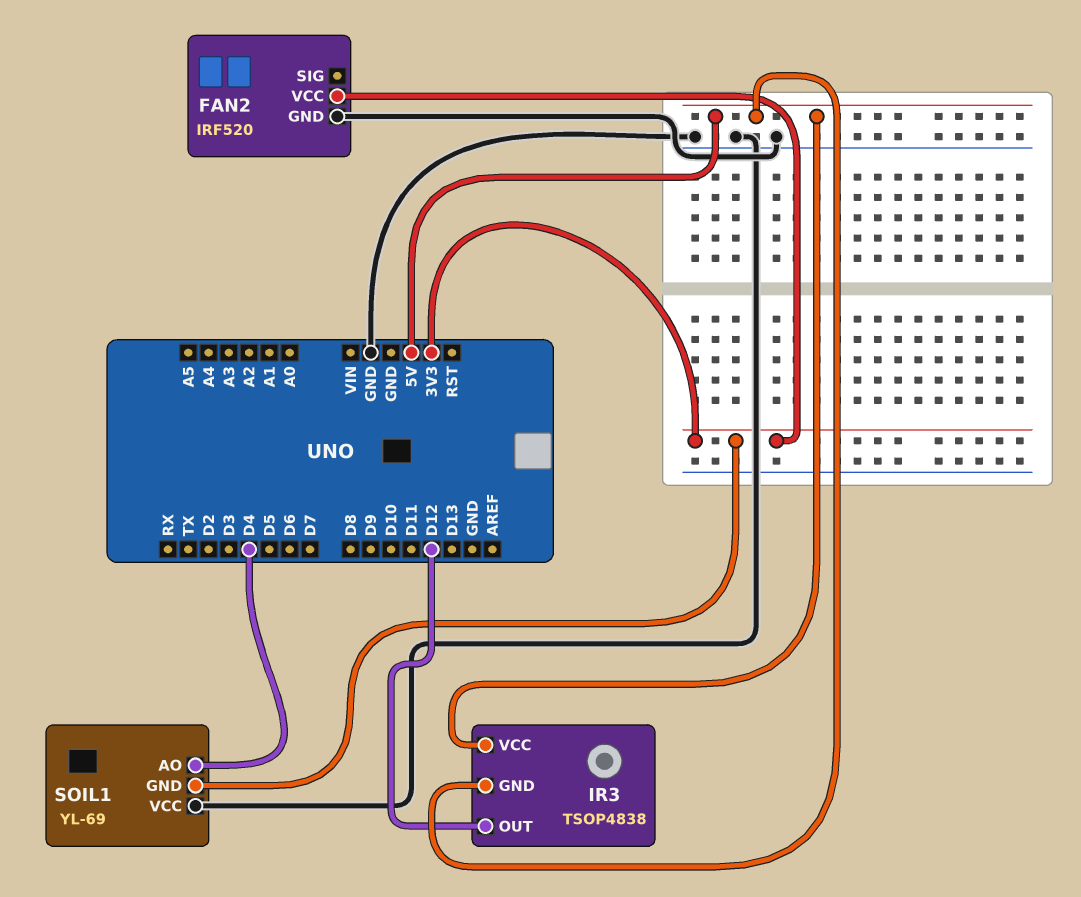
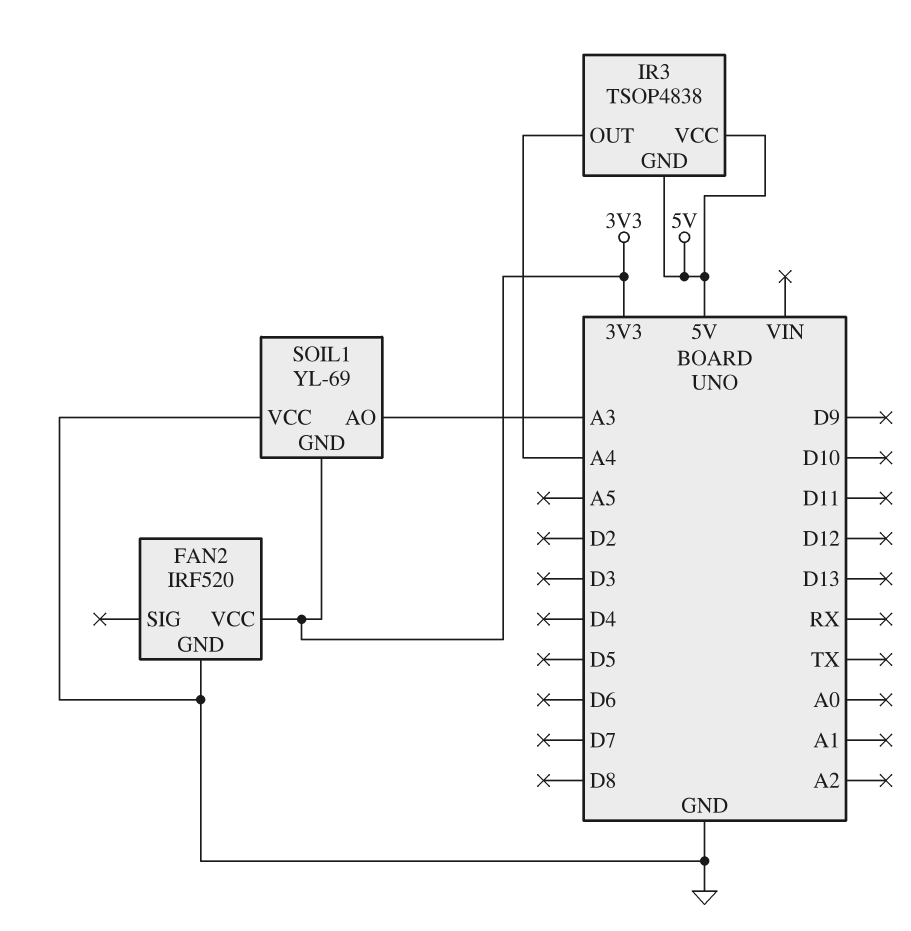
IR3 pin OUT: D12 -> A4
SOIL1 pin AO: D4 -> A3

